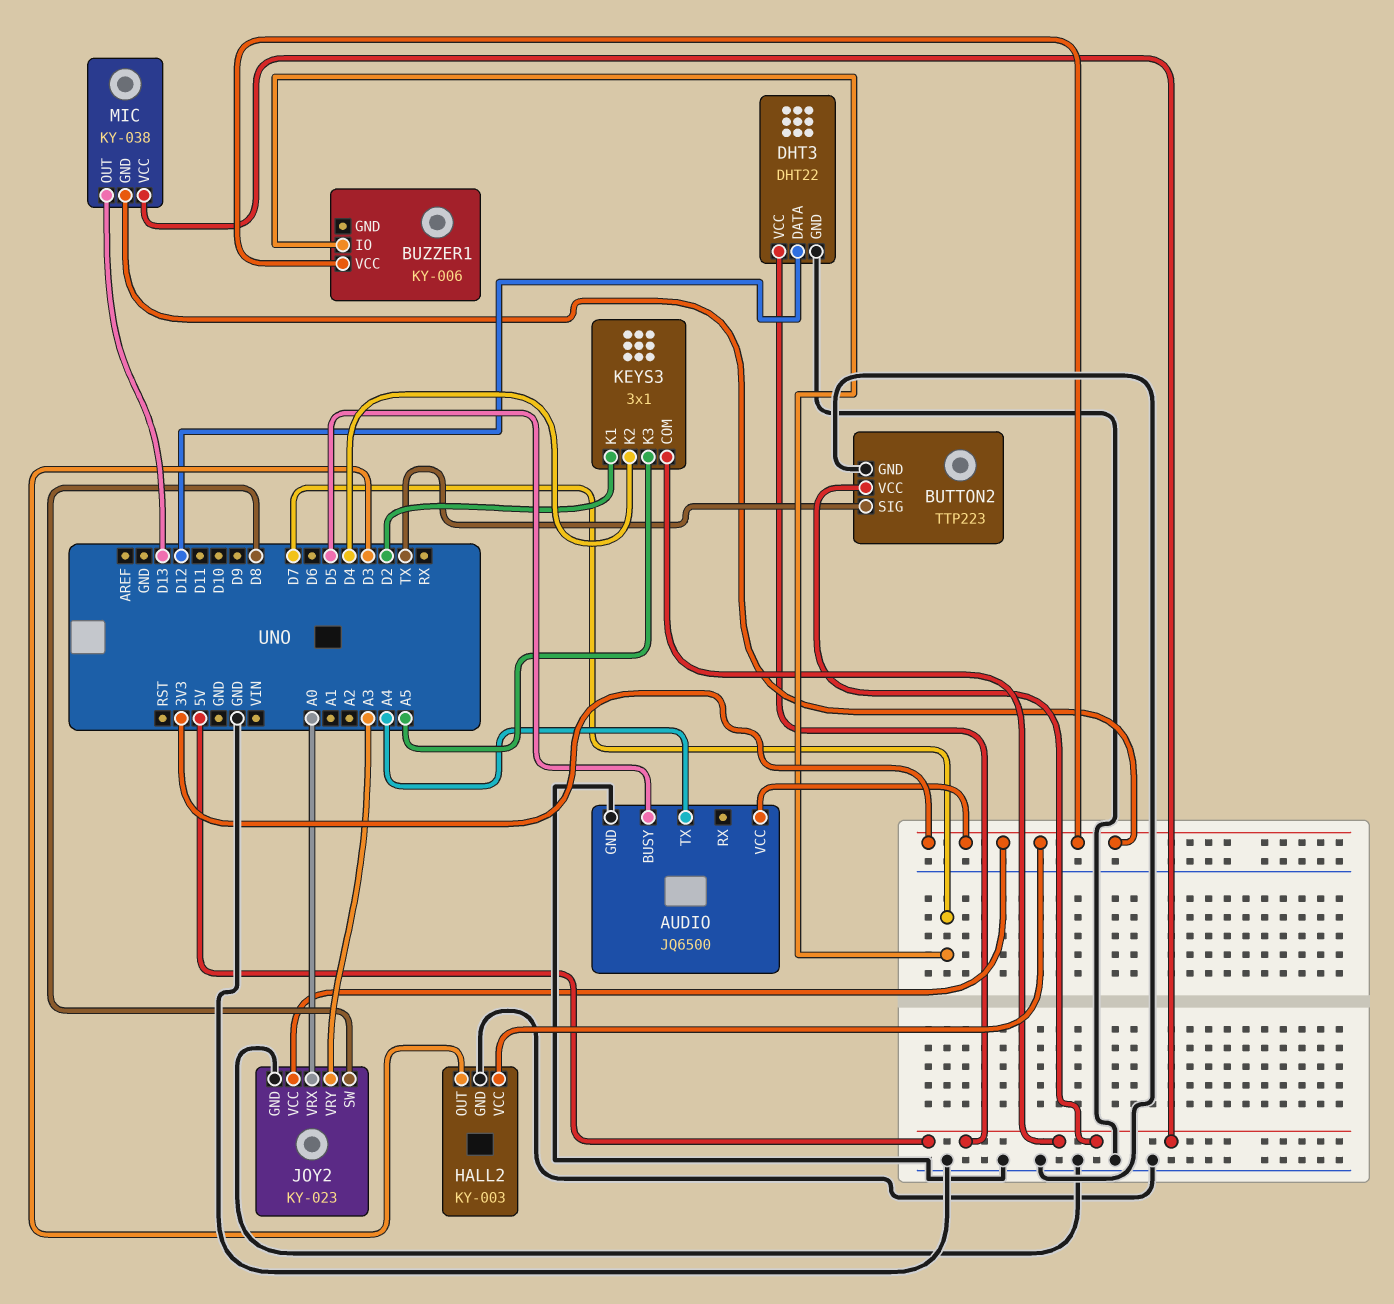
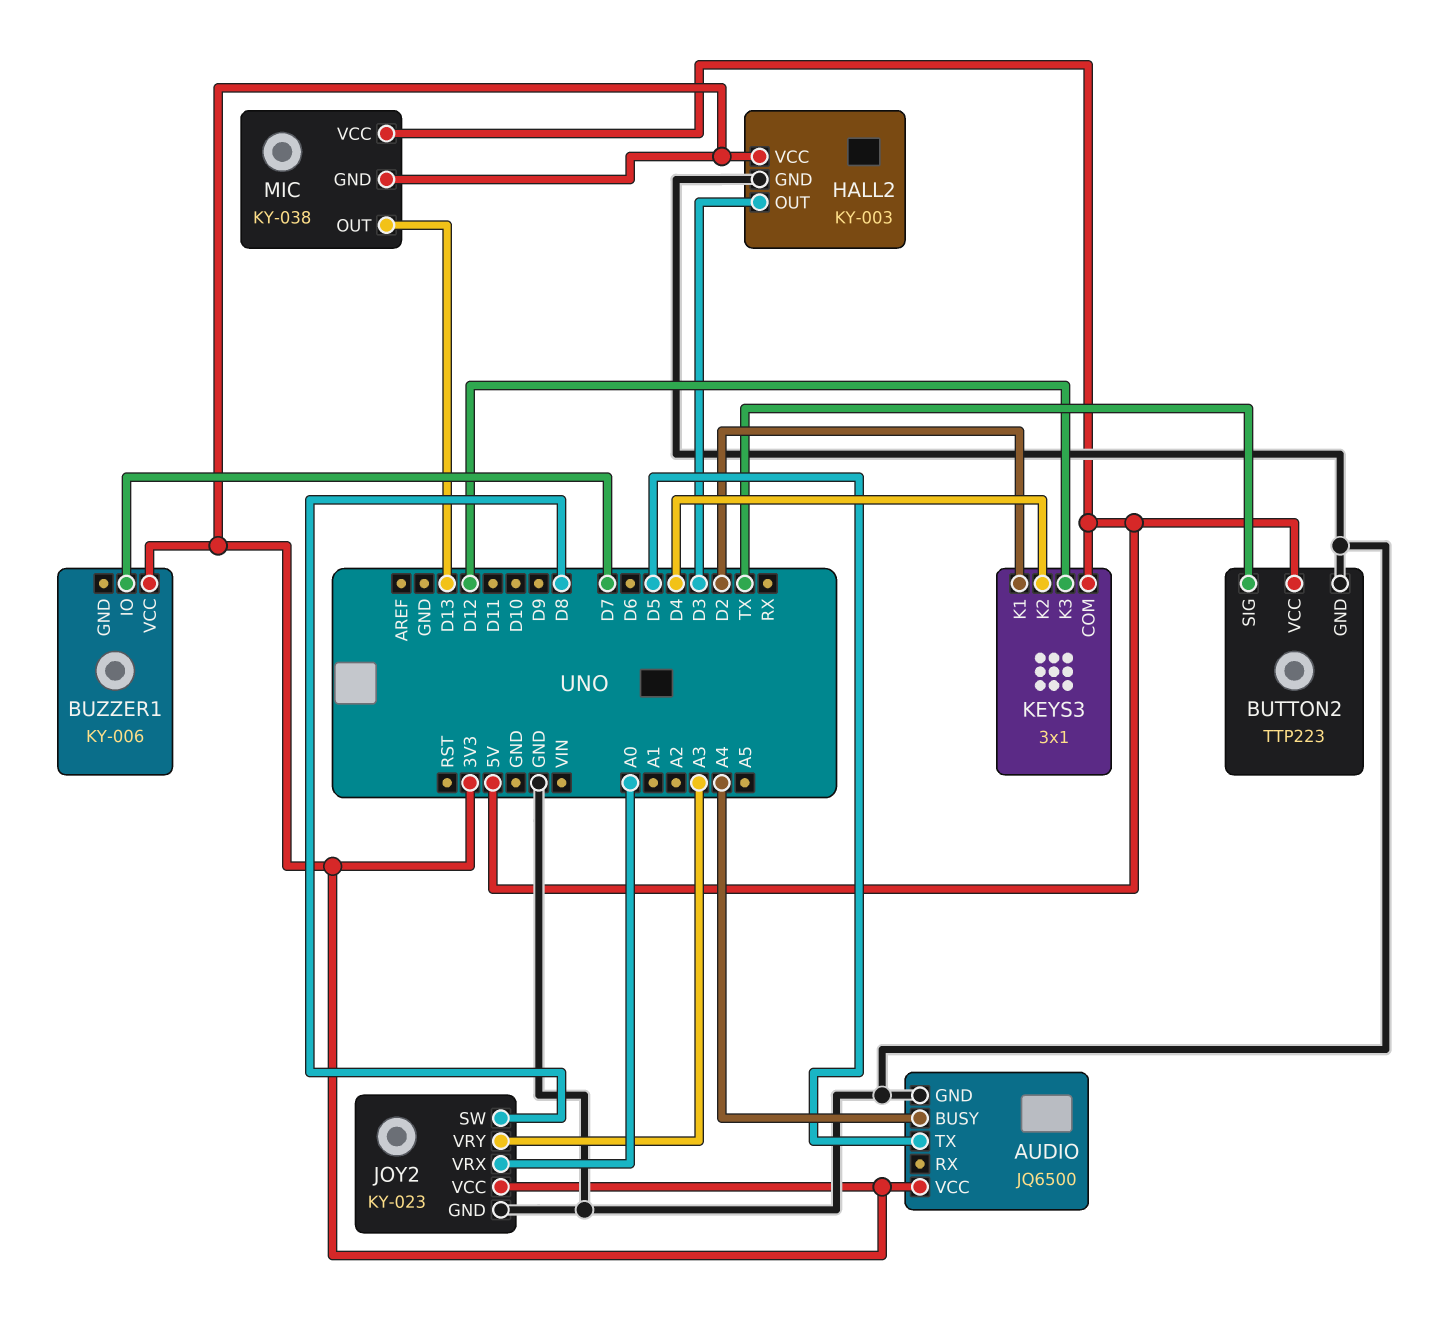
AUDIO pin BUSY: D5 -> A4
AUDIO pin TX: A4 -> D5
DHT3: DHT22 -> none
DHT3 pin DATA: D12 -> none
DHT3 pin GND: GND -> none
DHT3 pin VCC: 5V -> none
KEYS3 pin K3: A5 -> D12

